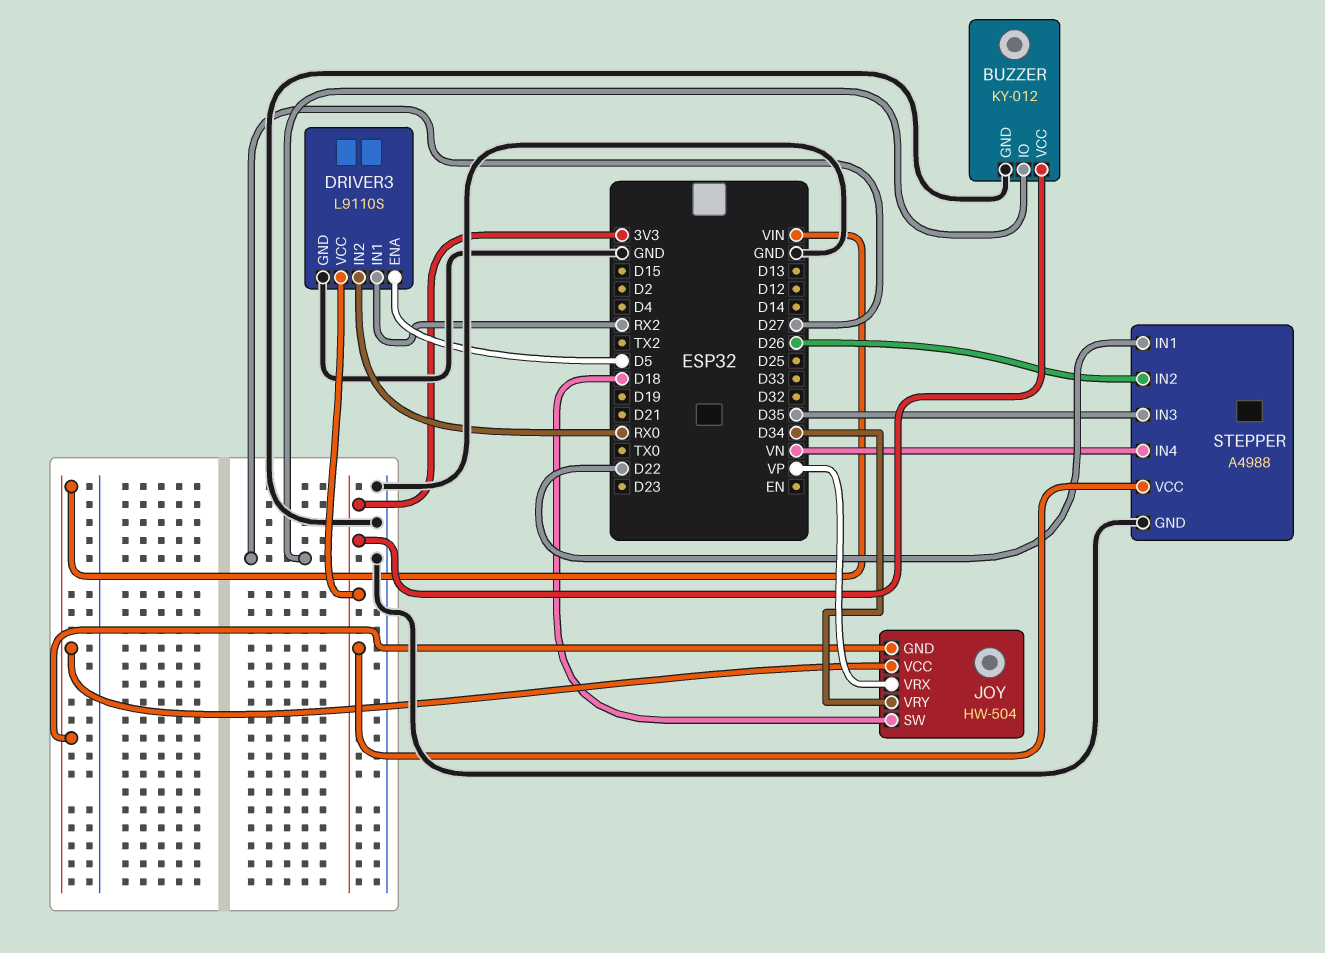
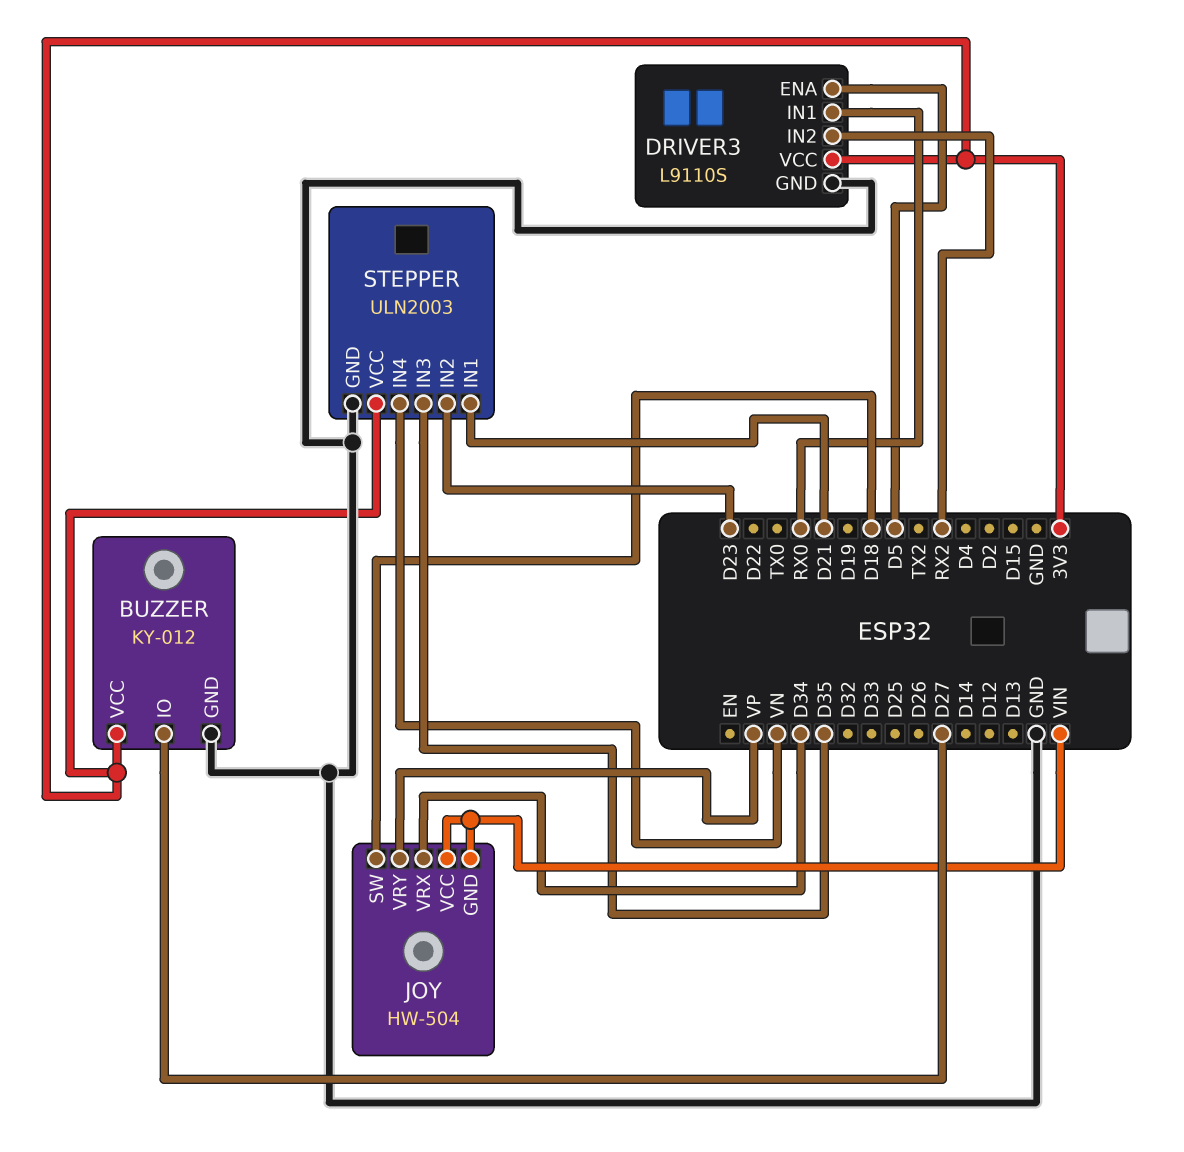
DRIVER3 pin IN1: RX2 -> RX0
DRIVER3 pin IN2: RX0 -> RX2
JOY pin VRX: VP -> D34
JOY pin VRY: D34 -> VP
STEPPER: A4988 -> ULN2003
STEPPER pin IN1: D22 -> D21
STEPPER pin IN2: D26 -> D23

